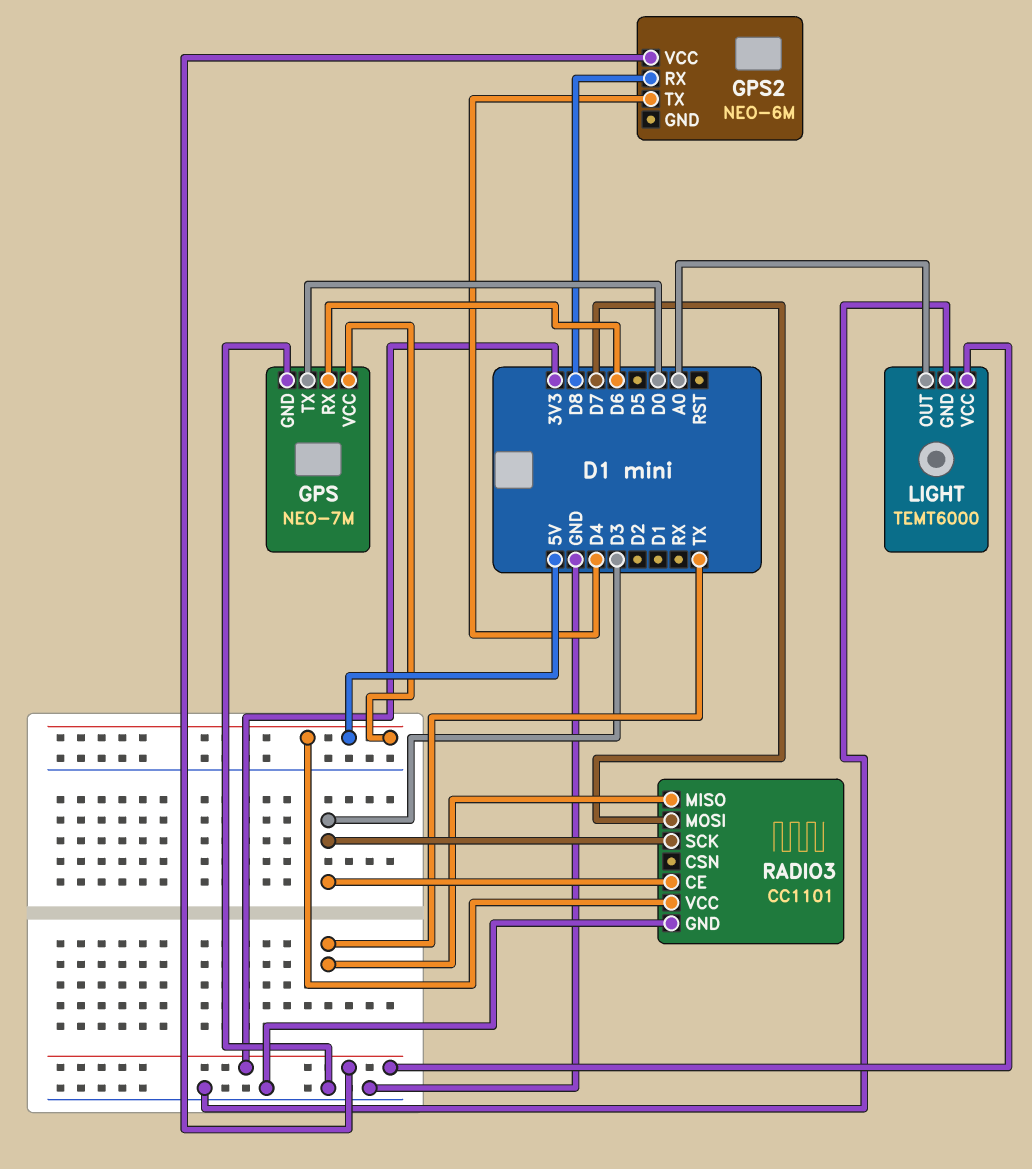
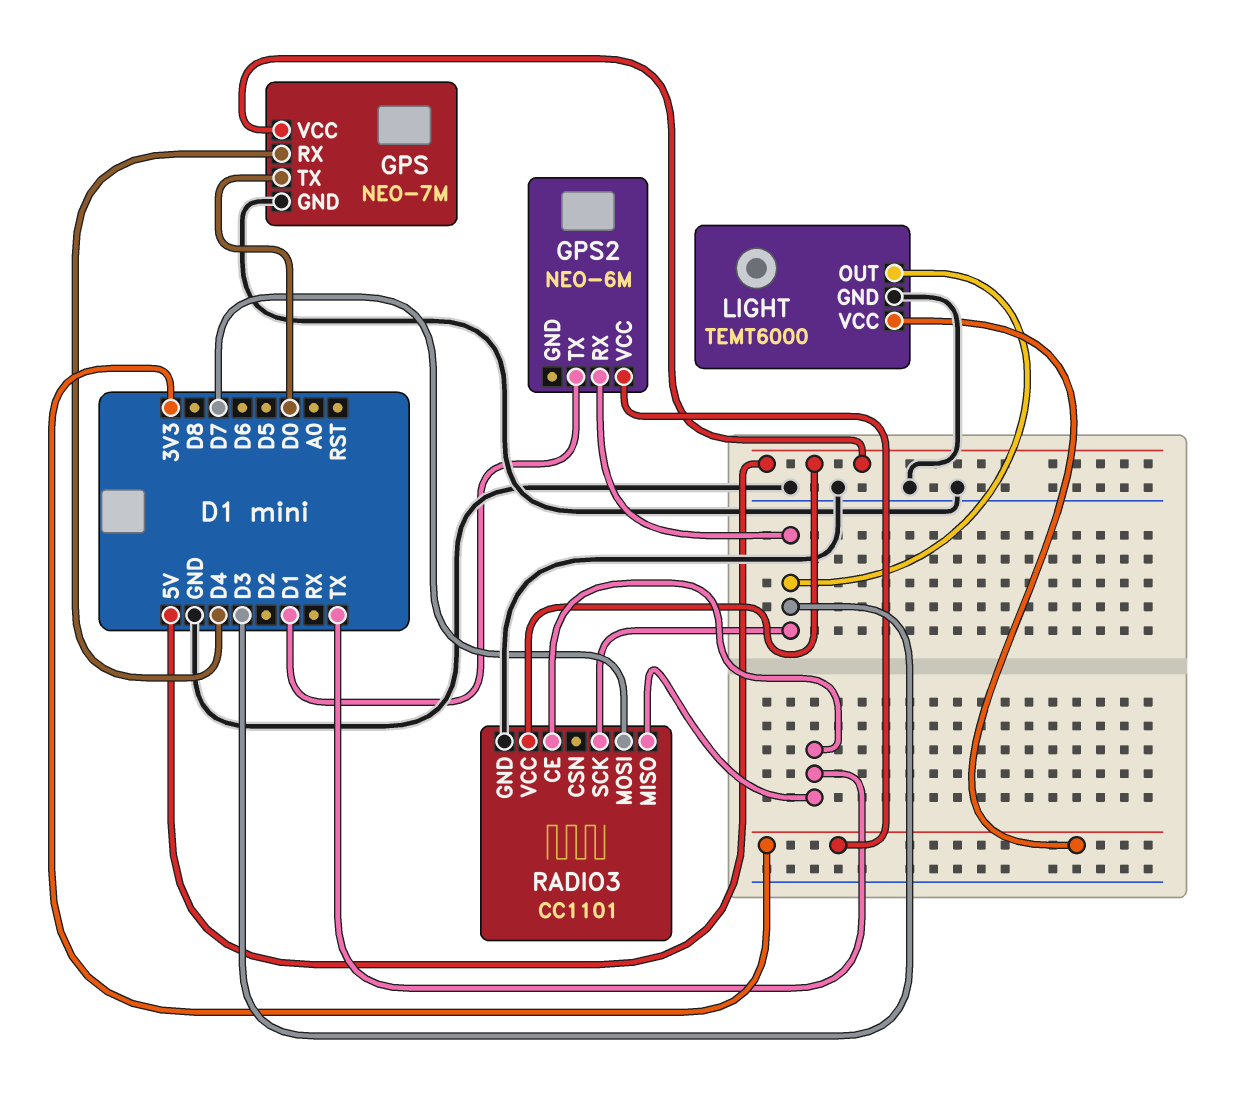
GPS pin RX: D6 -> D4
GPS2 pin RX: D8 -> D3
GPS2 pin TX: D4 -> D1
LIGHT pin OUT: A0 -> D3
RADIO3 pin CE: D3 -> TX

